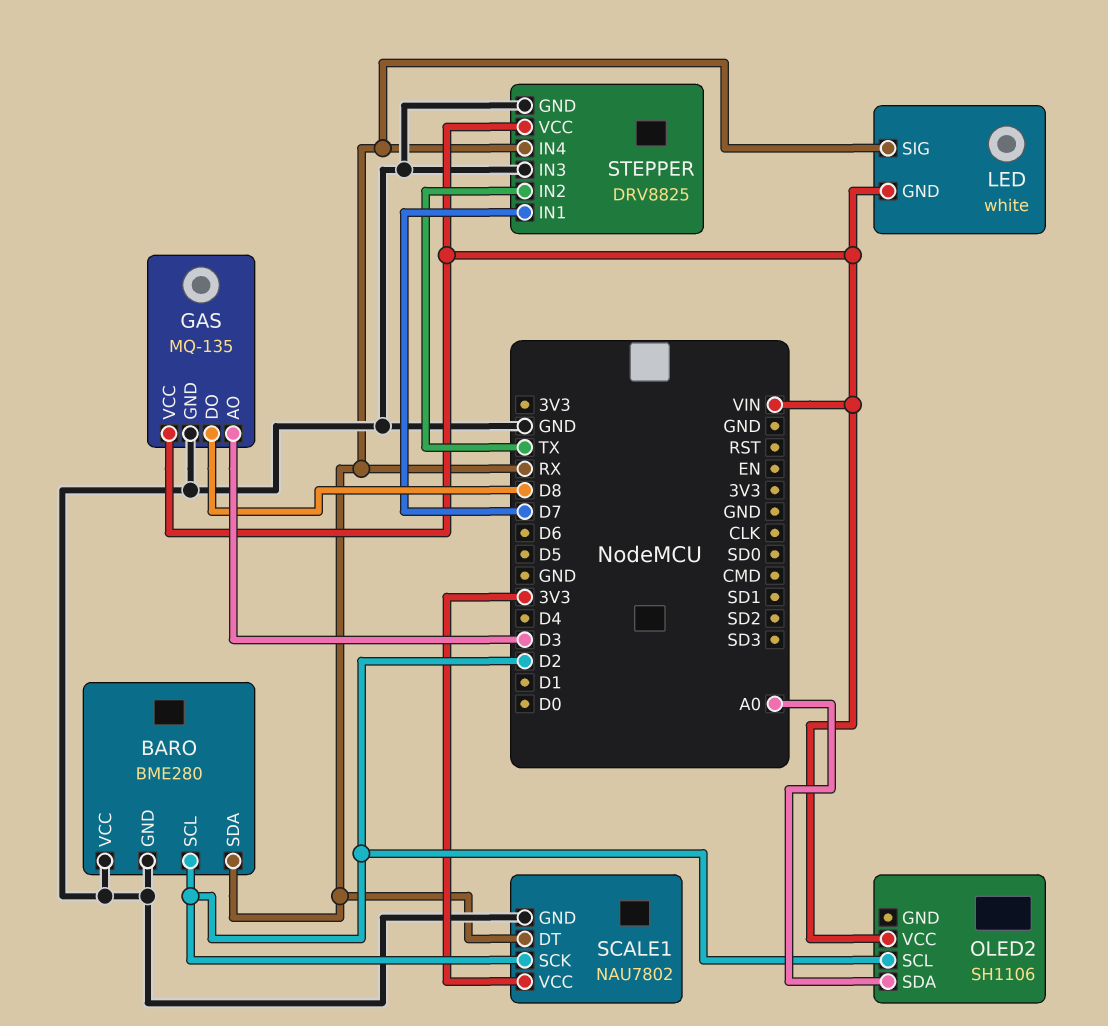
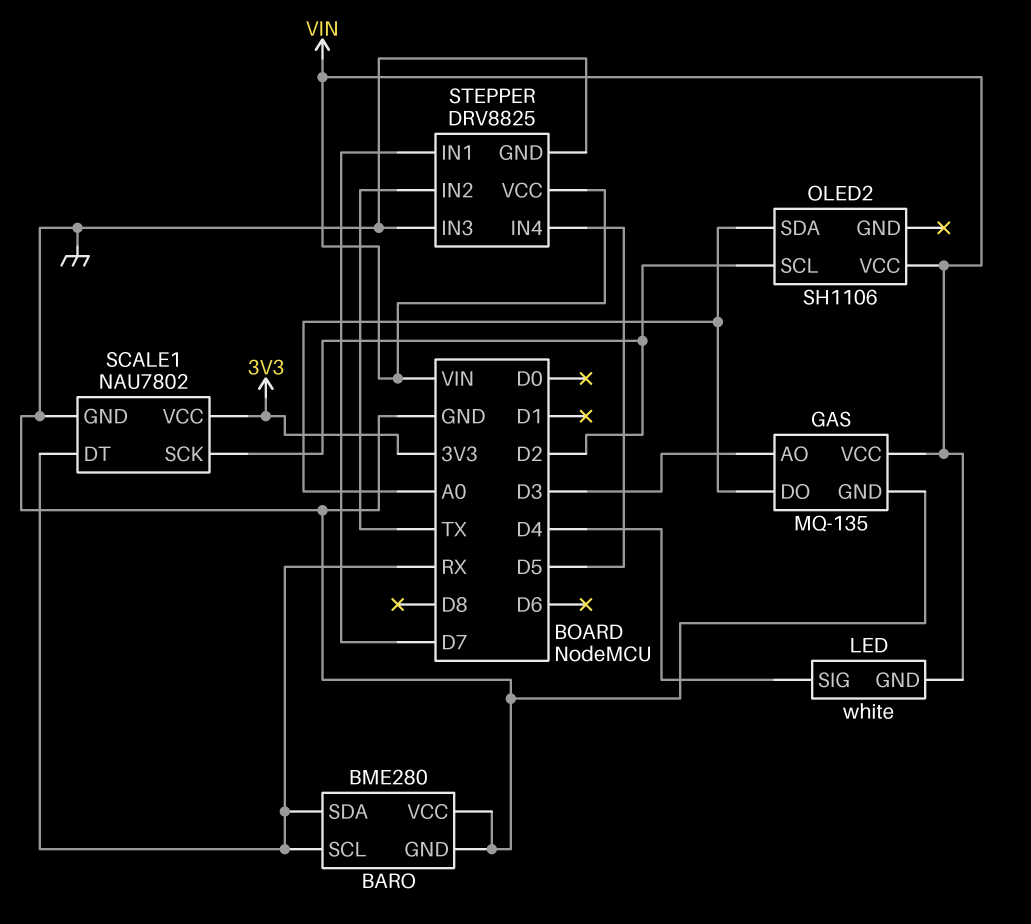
BARO pin SCL: D2 -> RX
GAS pin DO: D8 -> A0
LED pin SIG: RX -> D4
STEPPER pin IN4: RX -> D5

